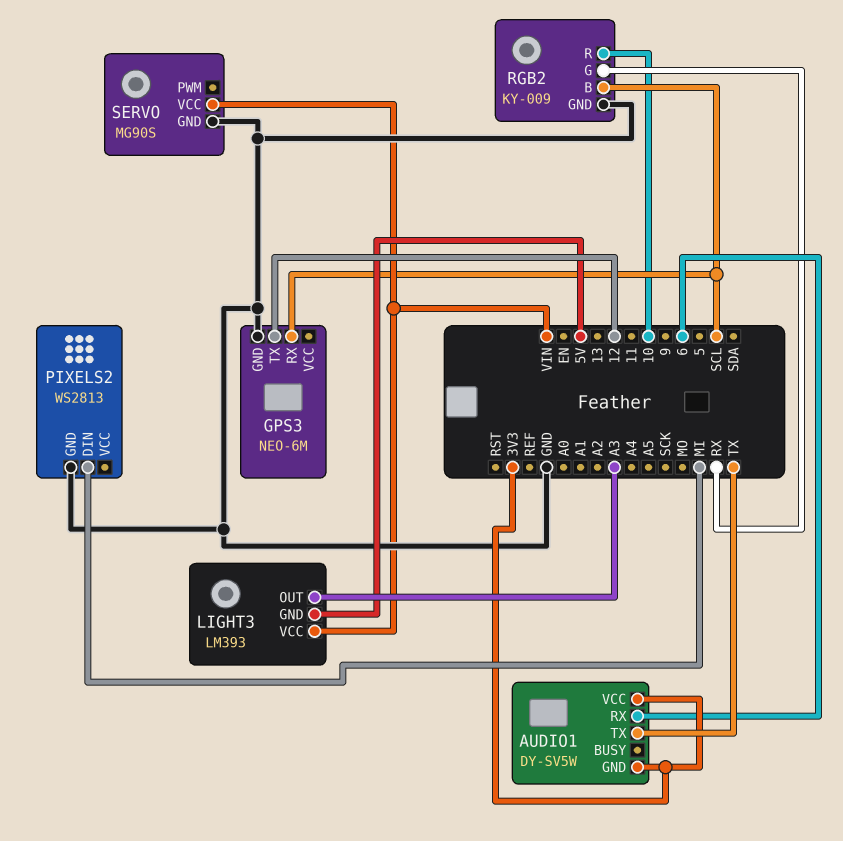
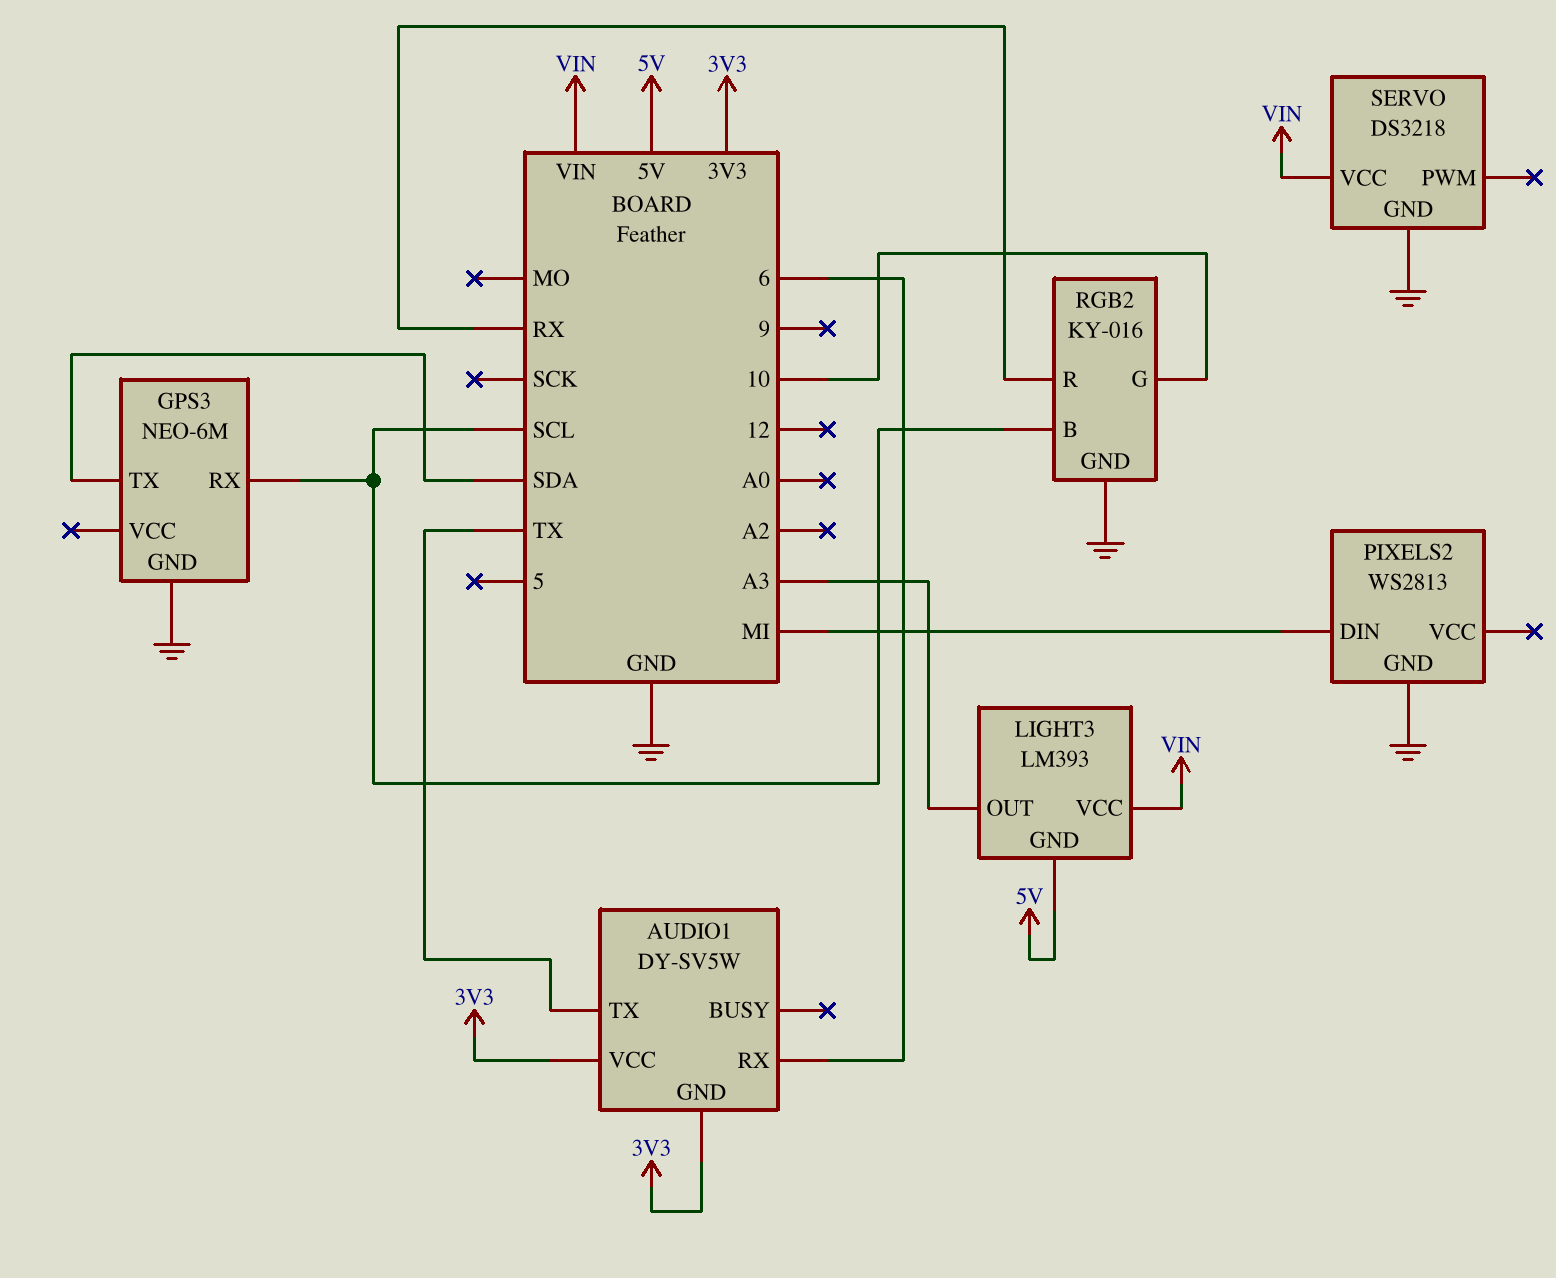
GPS3 pin TX: 12 -> SDA
RGB2: KY-009 -> KY-016
RGB2 pin G: RX -> 10
RGB2 pin R: 10 -> RX
SERVO: MG90S -> DS3218

